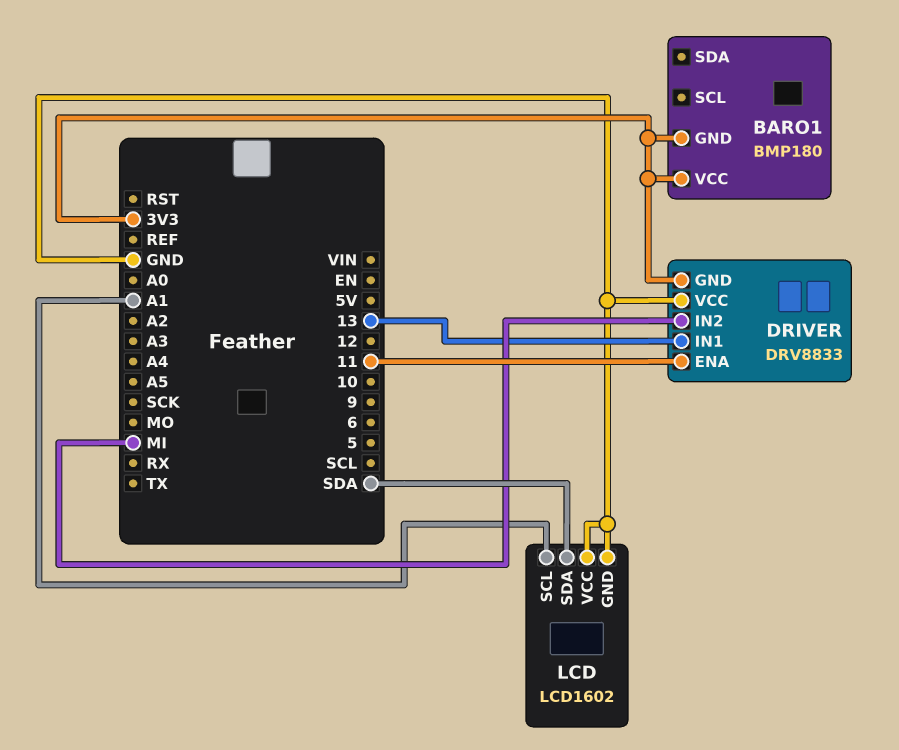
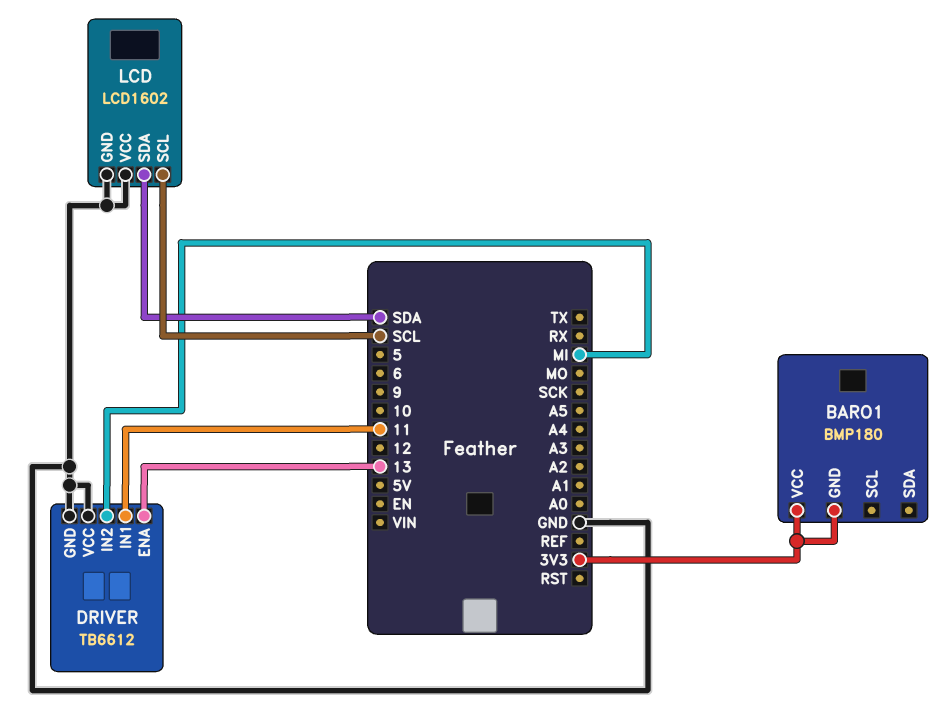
DRIVER: DRV8833 -> TB6612
DRIVER pin ENA: 11 -> 13
DRIVER pin GND: 3V3 -> GND
DRIVER pin IN1: 13 -> 11
LCD pin SCL: A1 -> SCL

